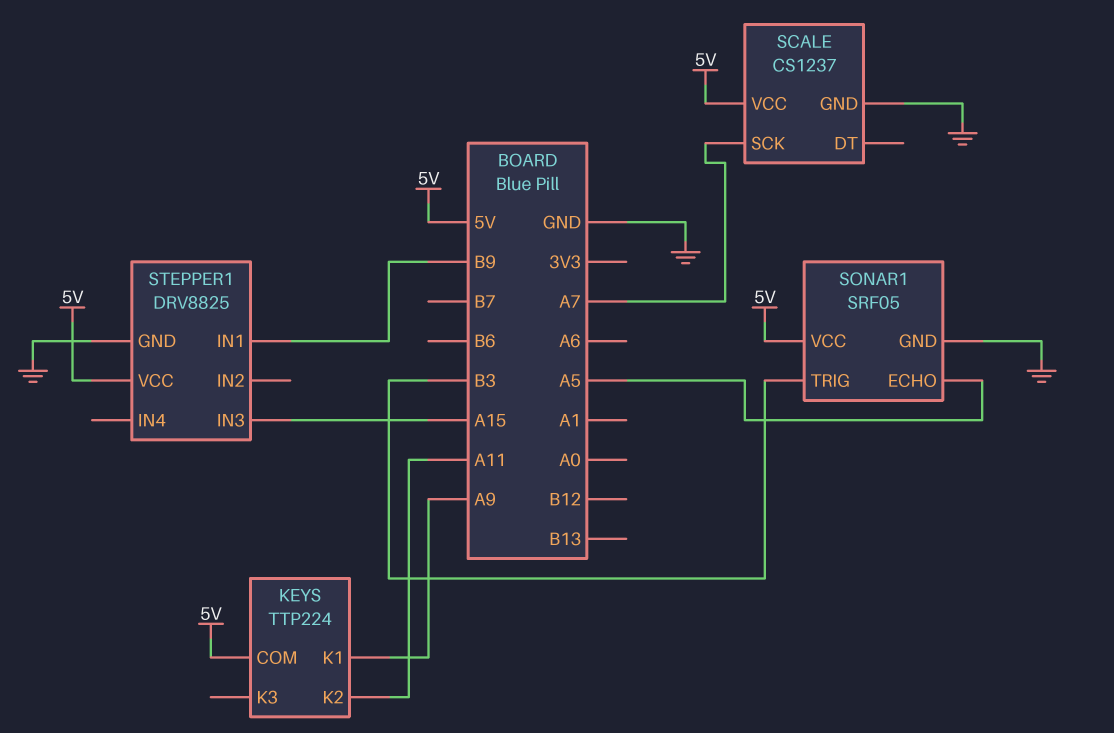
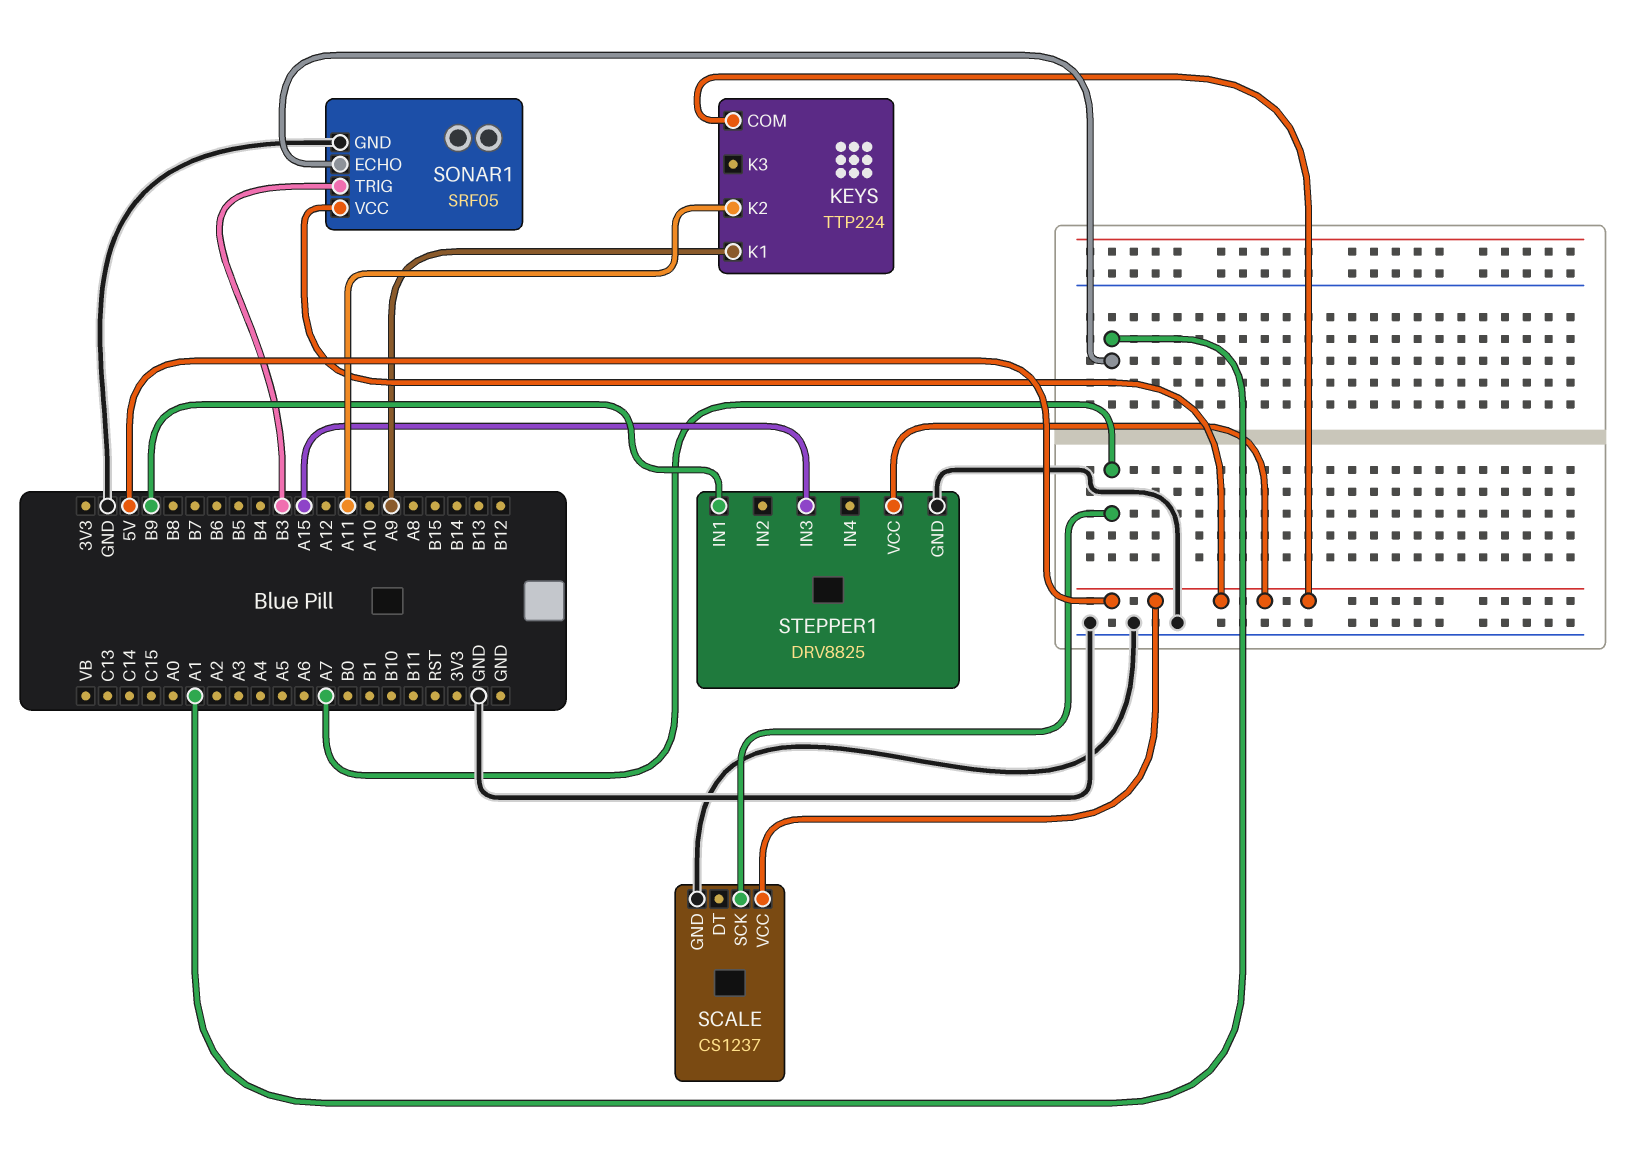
SONAR1 pin ECHO: A5 -> A1

